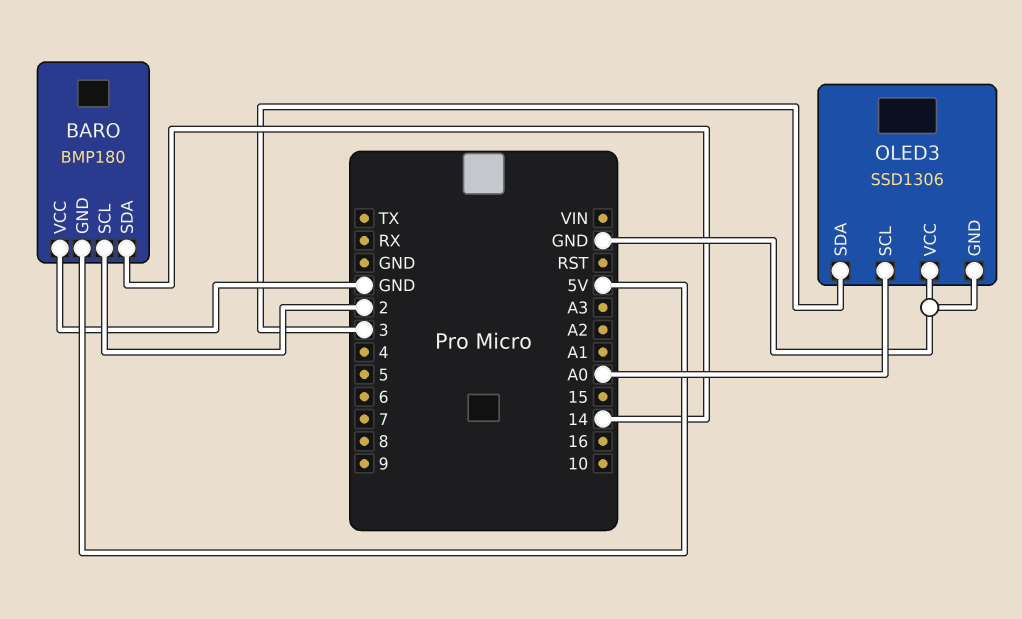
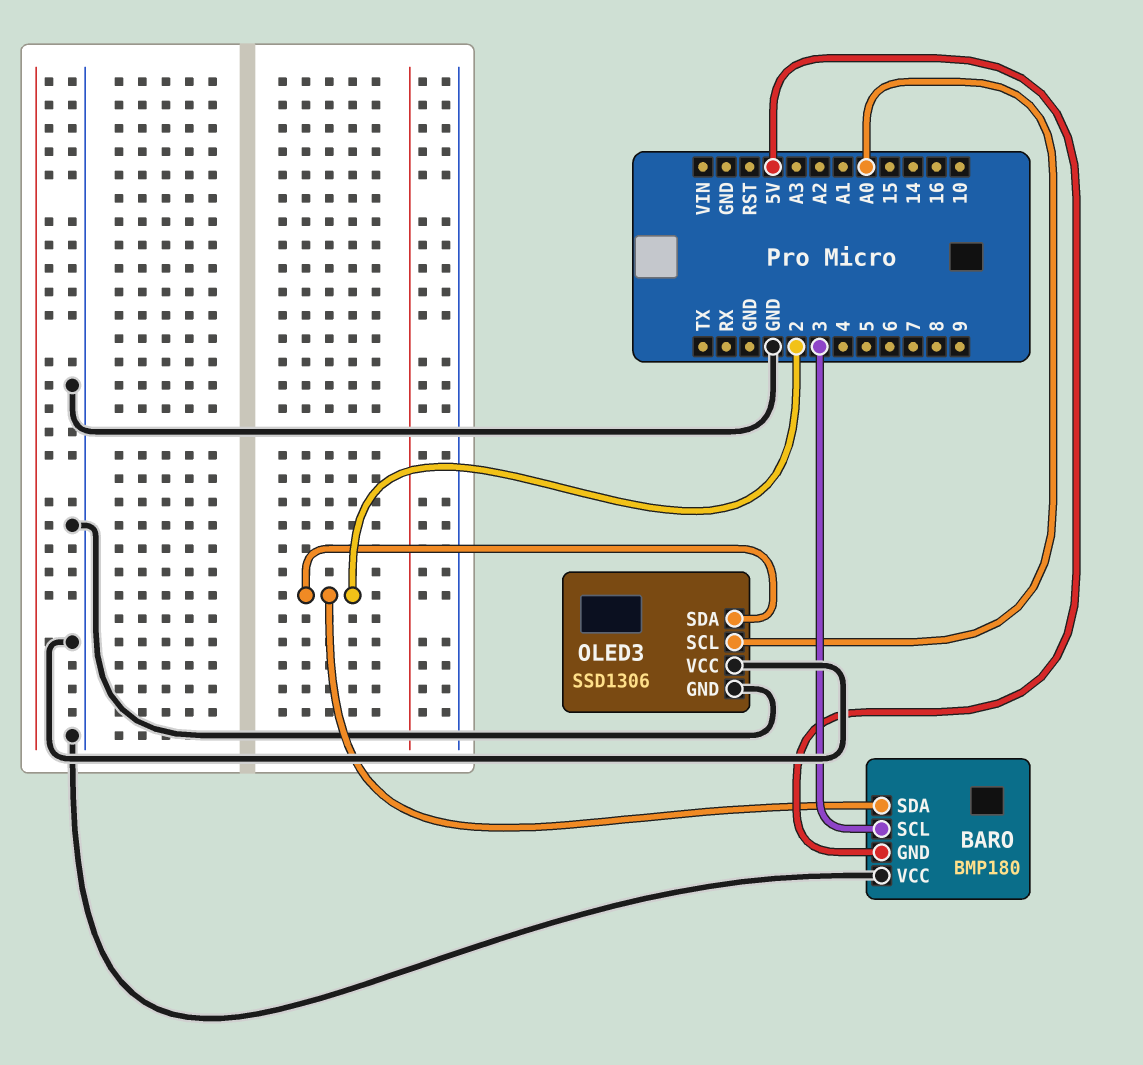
BARO pin SCL: 2 -> 3
BARO pin SDA: 14 -> 2
OLED3 pin SDA: 3 -> 2

